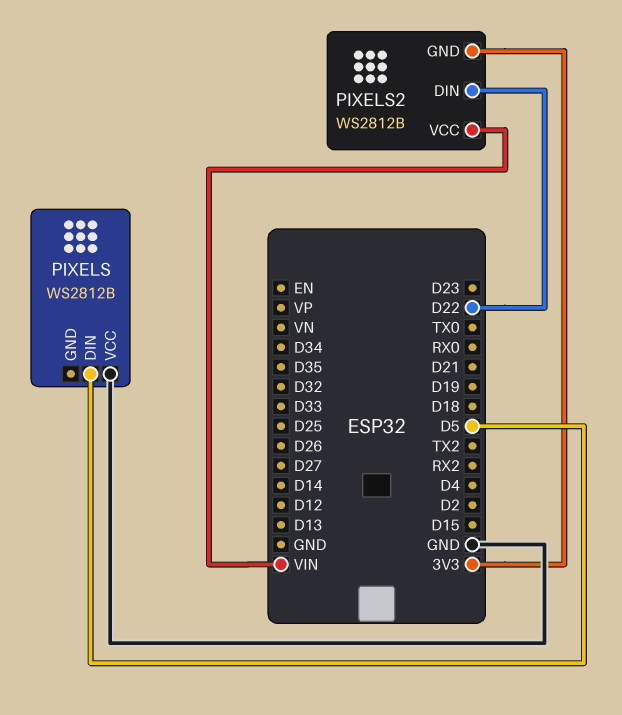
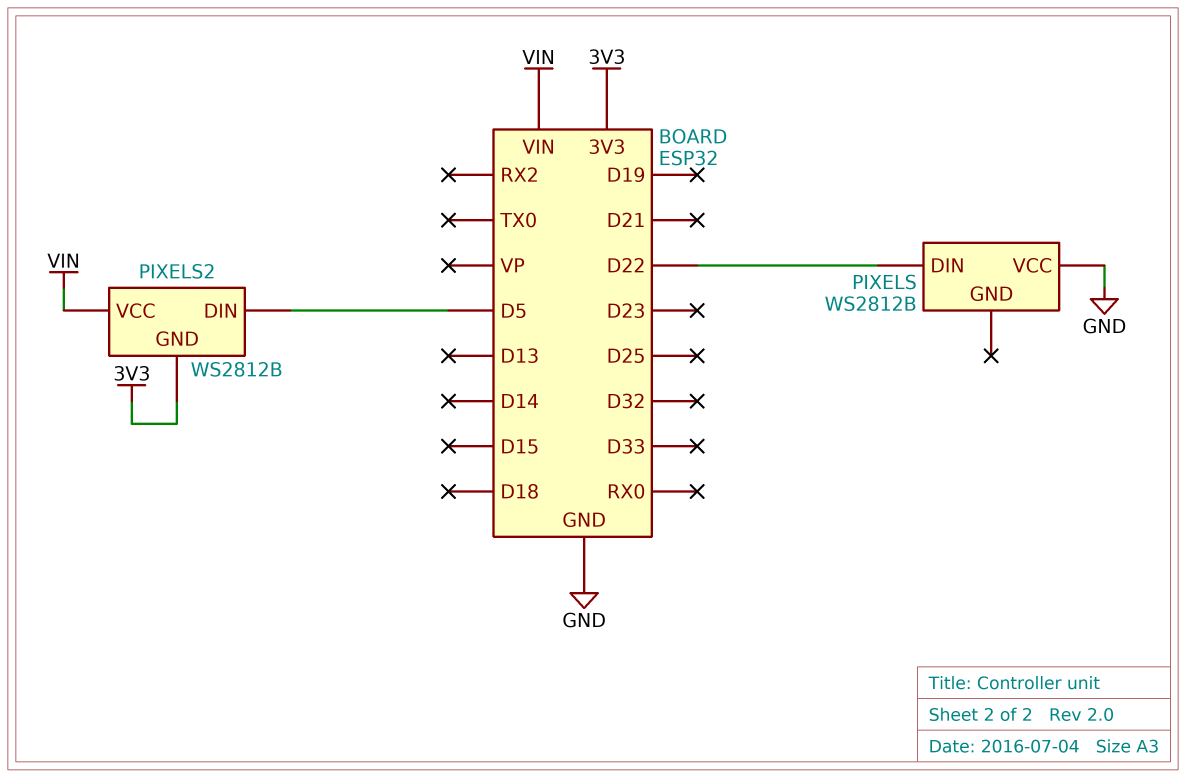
PIXELS pin DIN: D5 -> D22
PIXELS2 pin DIN: D22 -> D5

